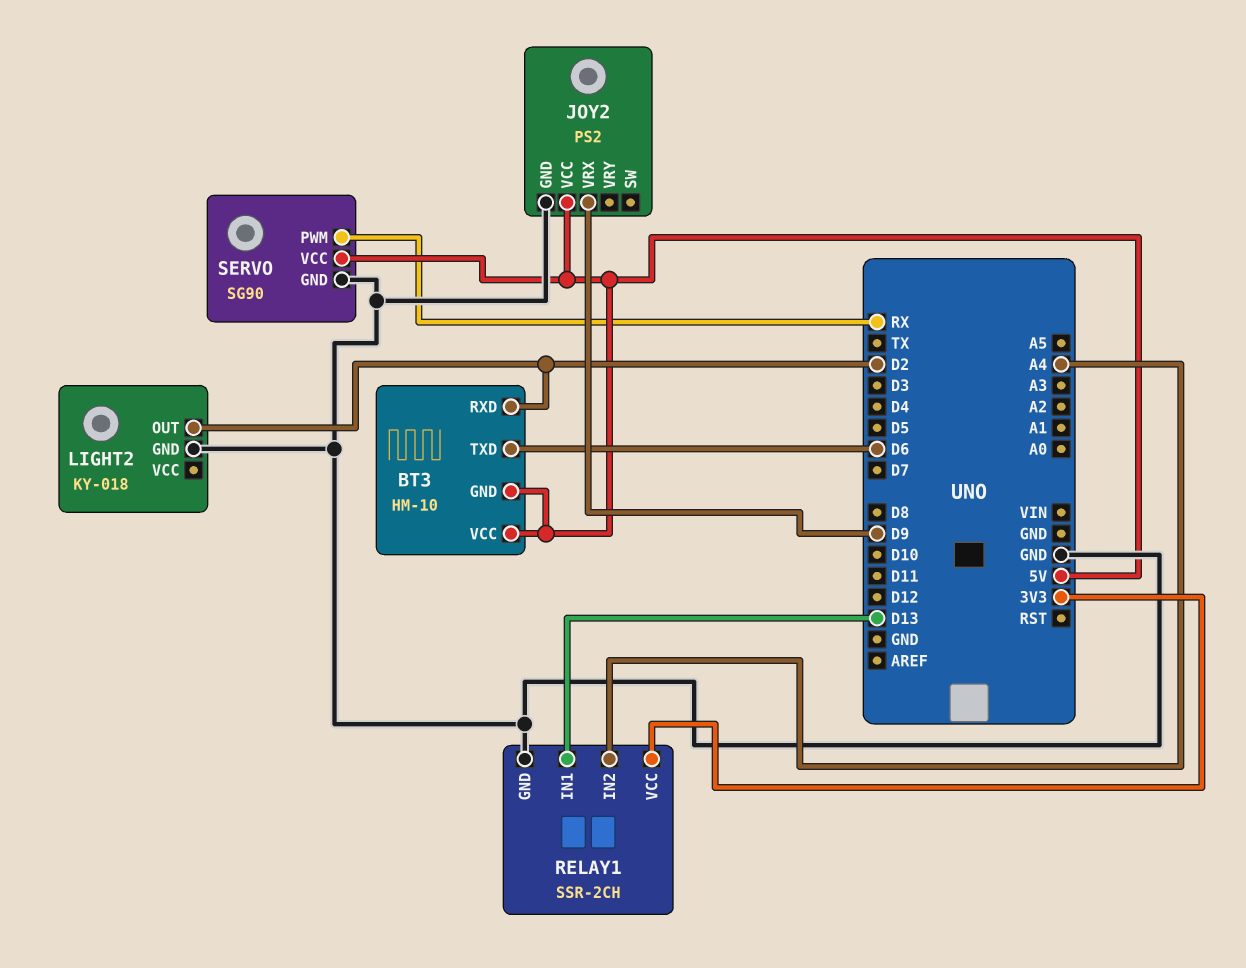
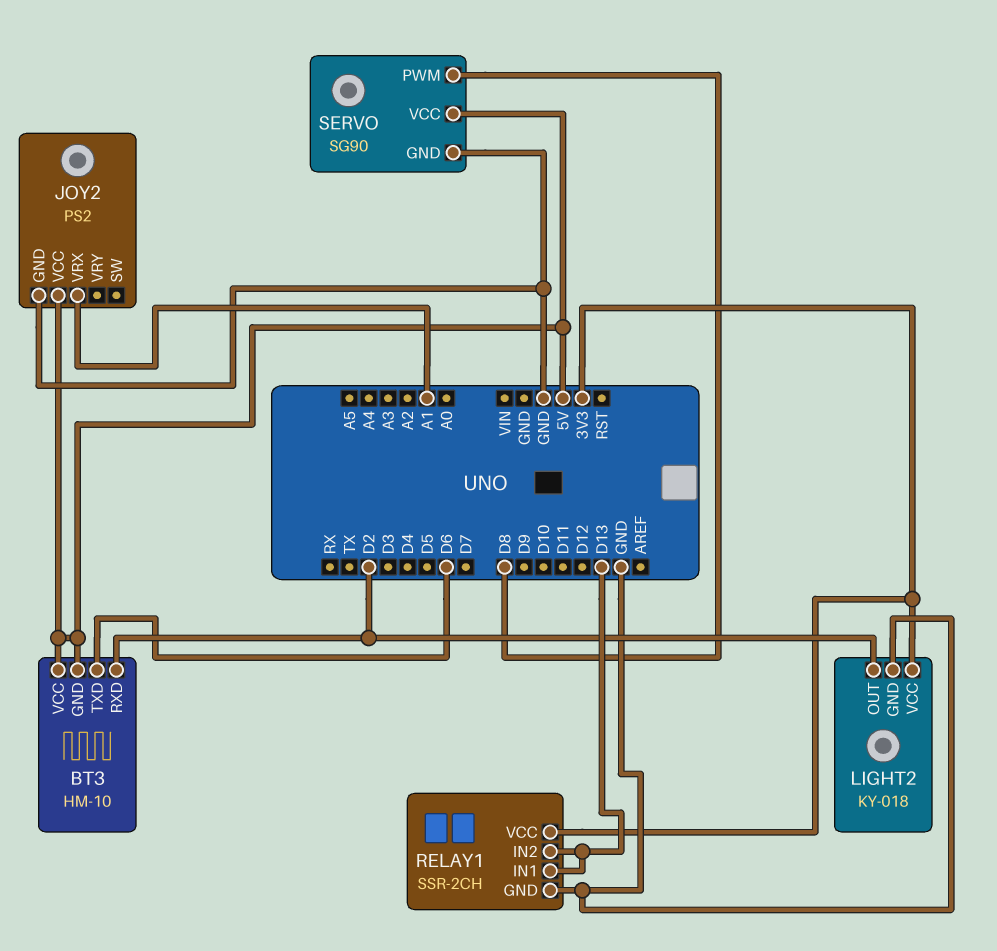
JOY2 pin VRX: D9 -> A1
LIGHT2 pin VCC: none -> 3V3
RELAY1 pin IN2: A4 -> D13
SERVO pin PWM: RX -> D8

